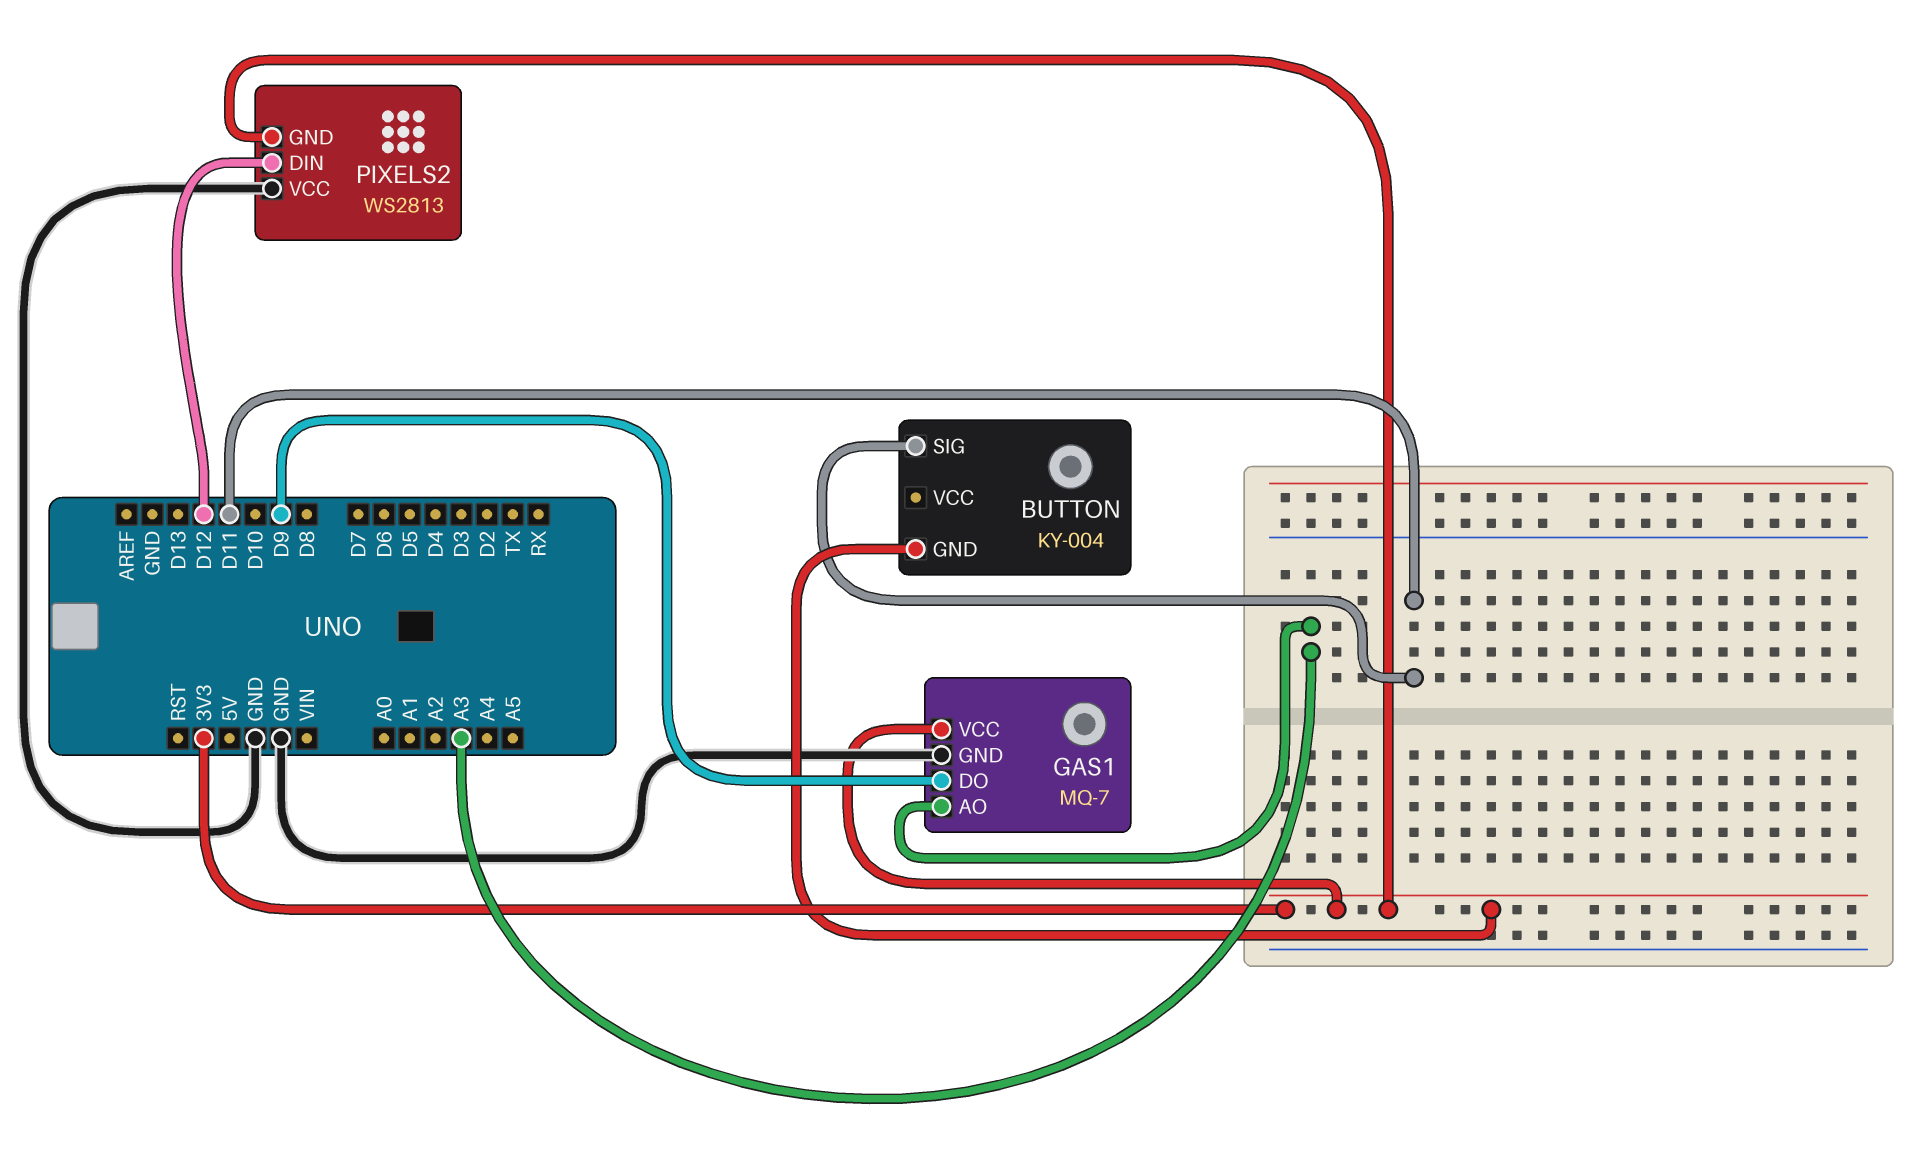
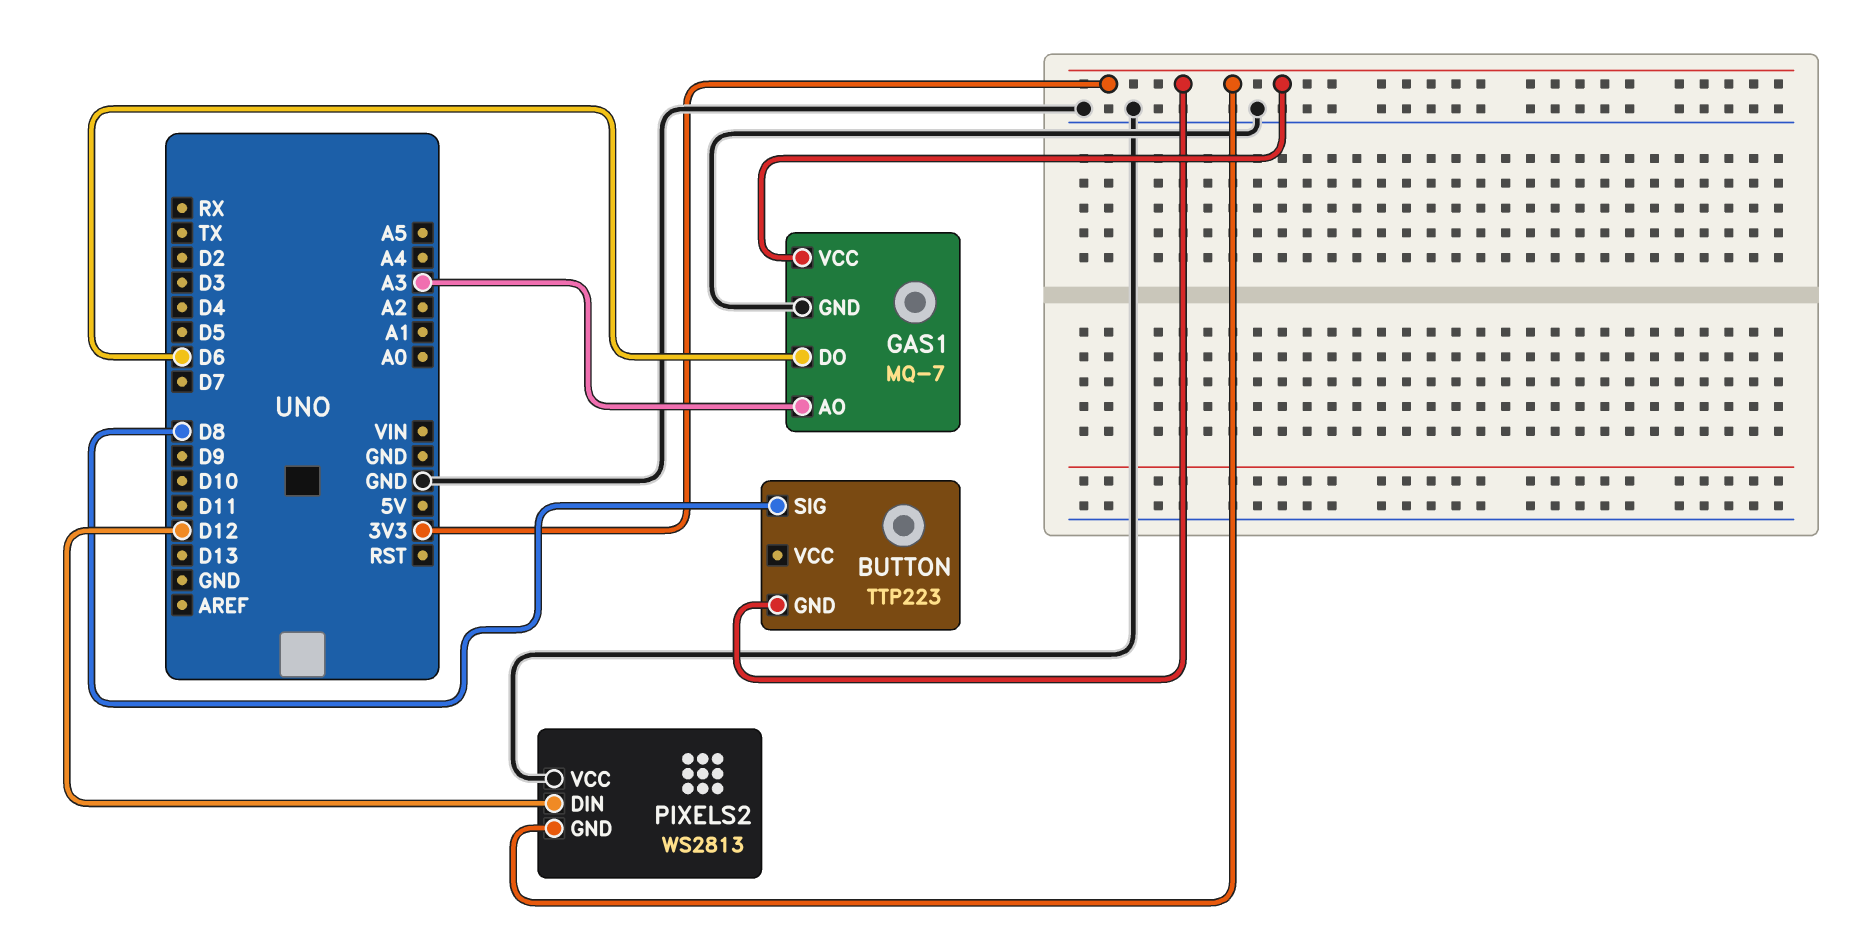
BUTTON: KY-004 -> TTP223
BUTTON pin SIG: D11 -> D8
GAS1 pin DO: D9 -> D6

